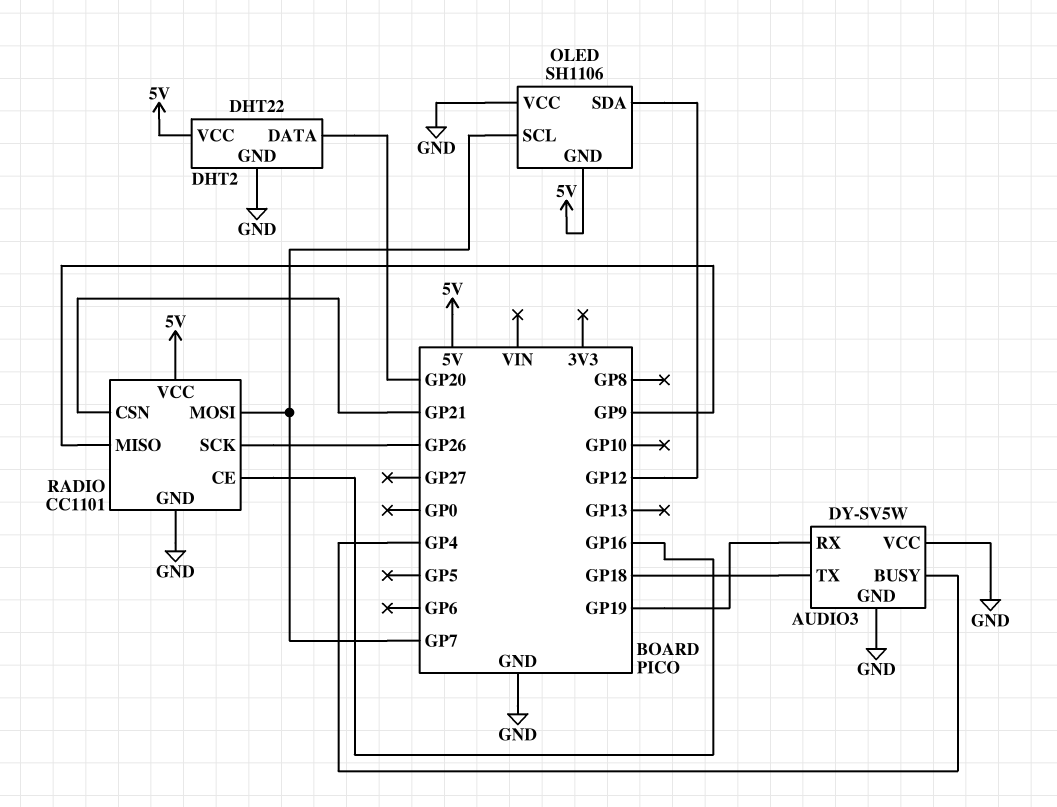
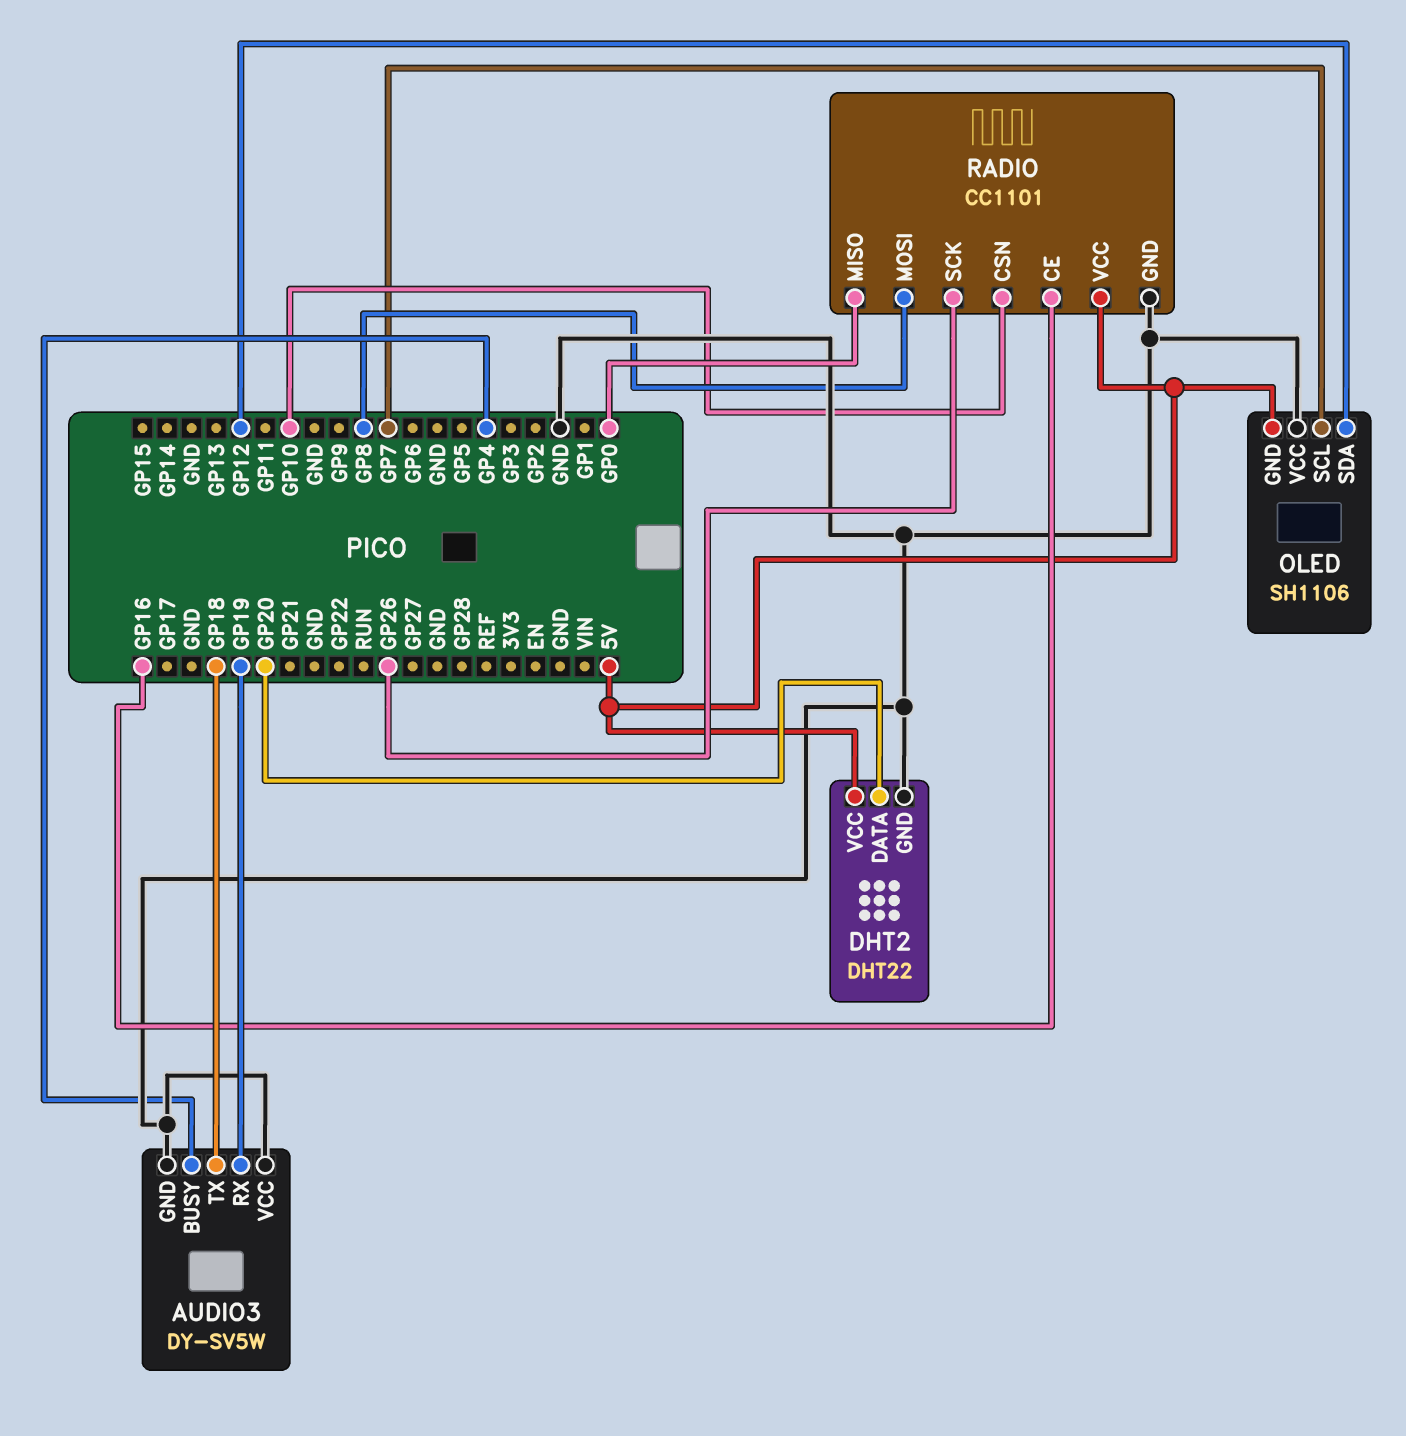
RADIO pin CSN: GP21 -> GP10
RADIO pin MISO: GP9 -> GP0
RADIO pin MOSI: GP7 -> GP8

